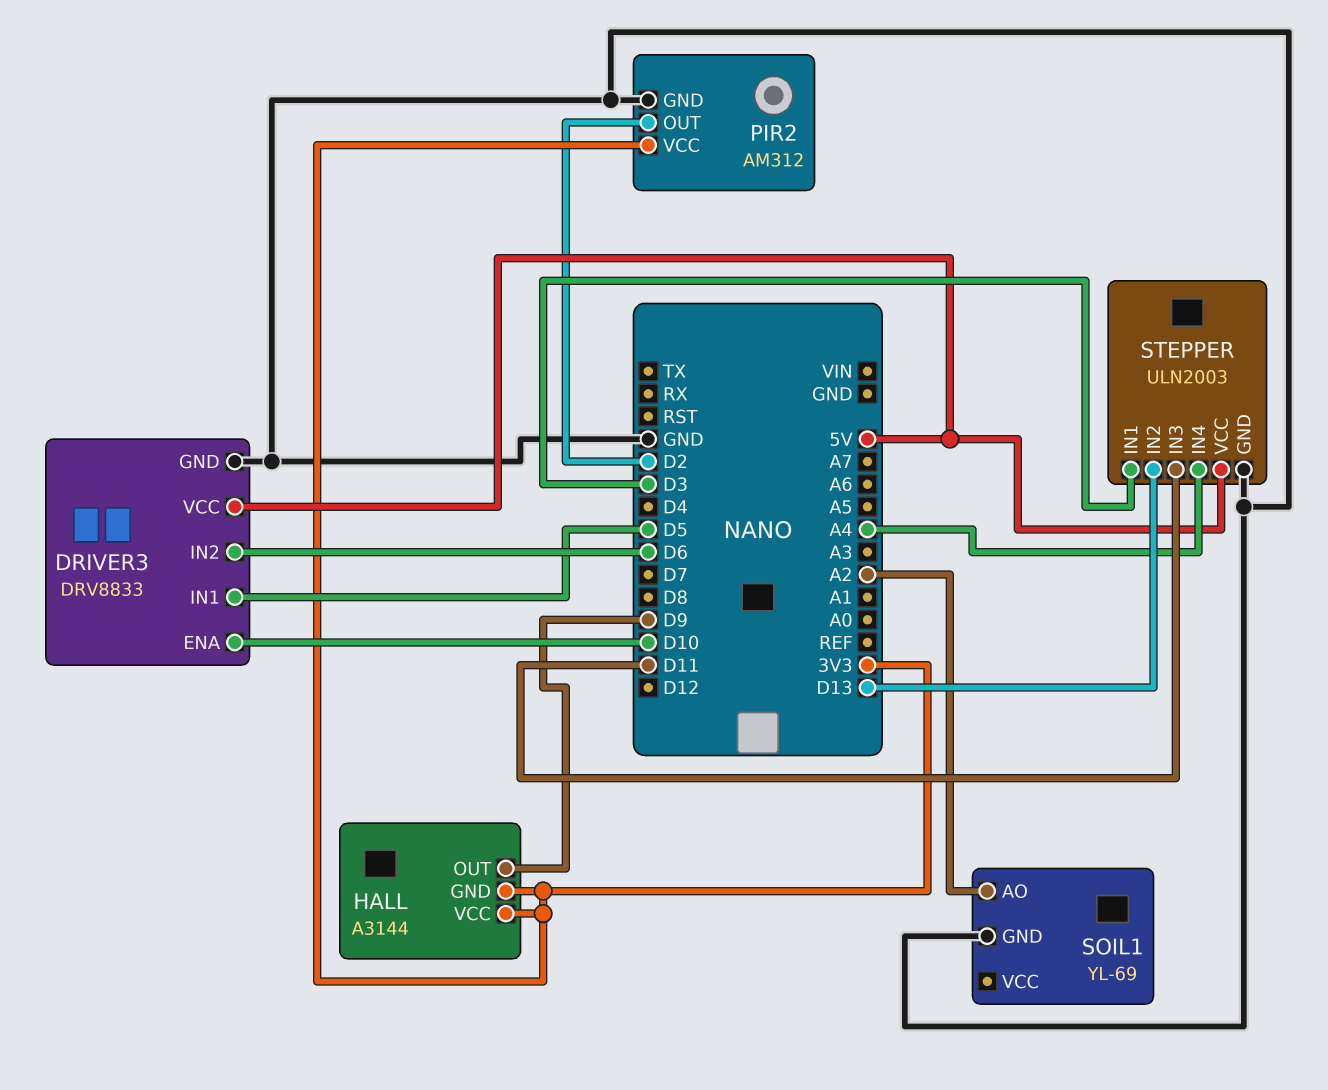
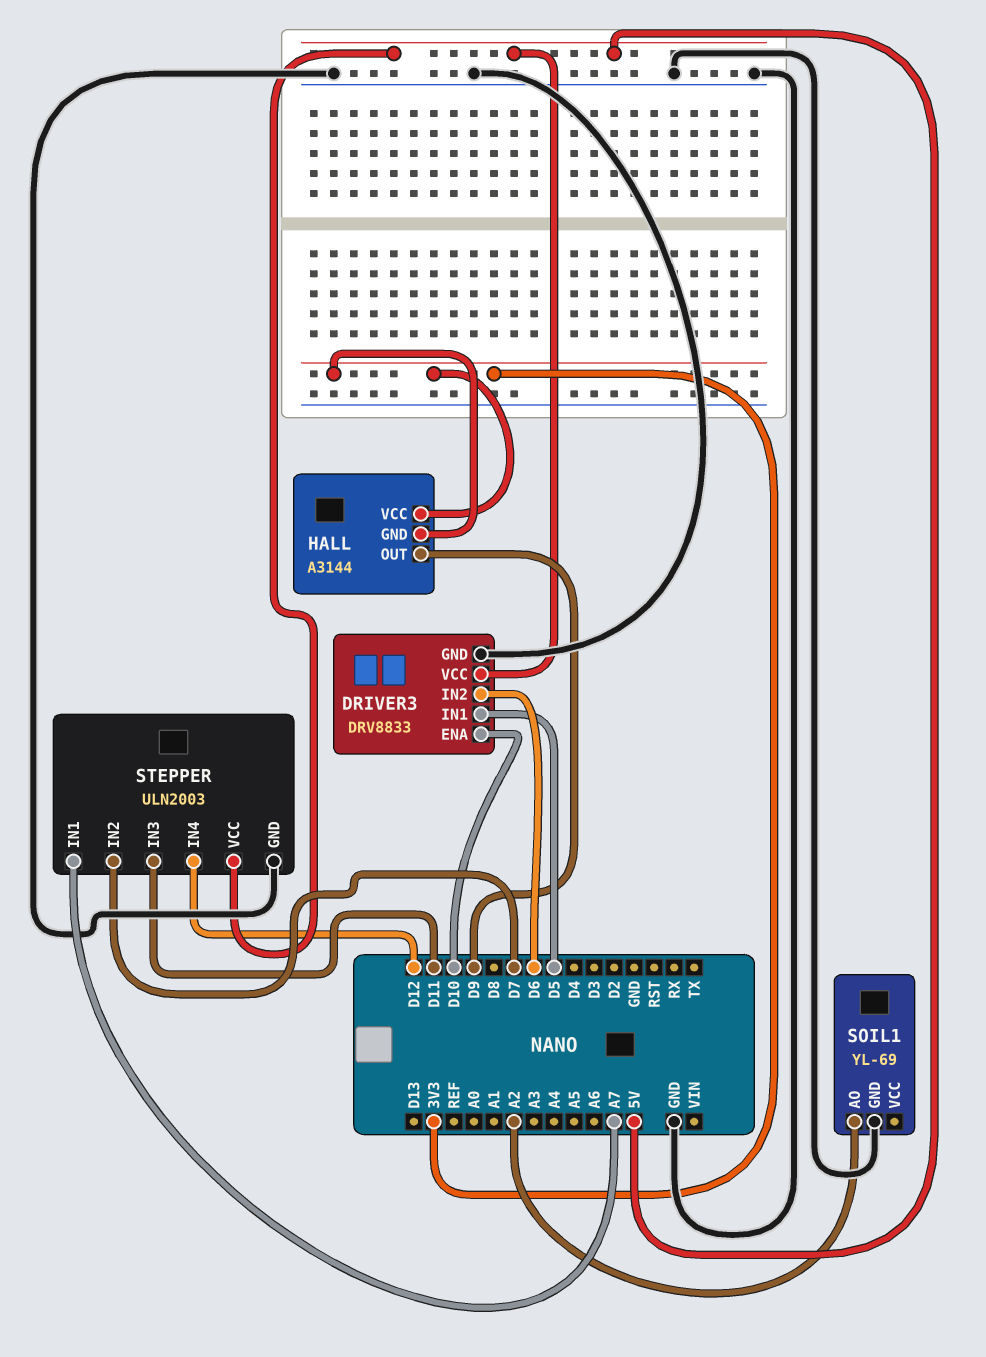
PIR2: AM312 -> none
PIR2 pin GND: GND -> none
PIR2 pin OUT: D2 -> none
PIR2 pin VCC: 3V3 -> none
STEPPER pin IN1: D3 -> A7
STEPPER pin IN2: D13 -> D7
STEPPER pin IN4: A4 -> D12

